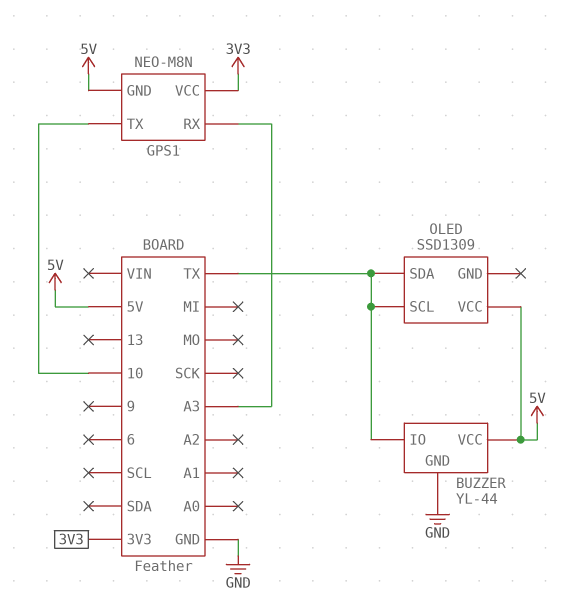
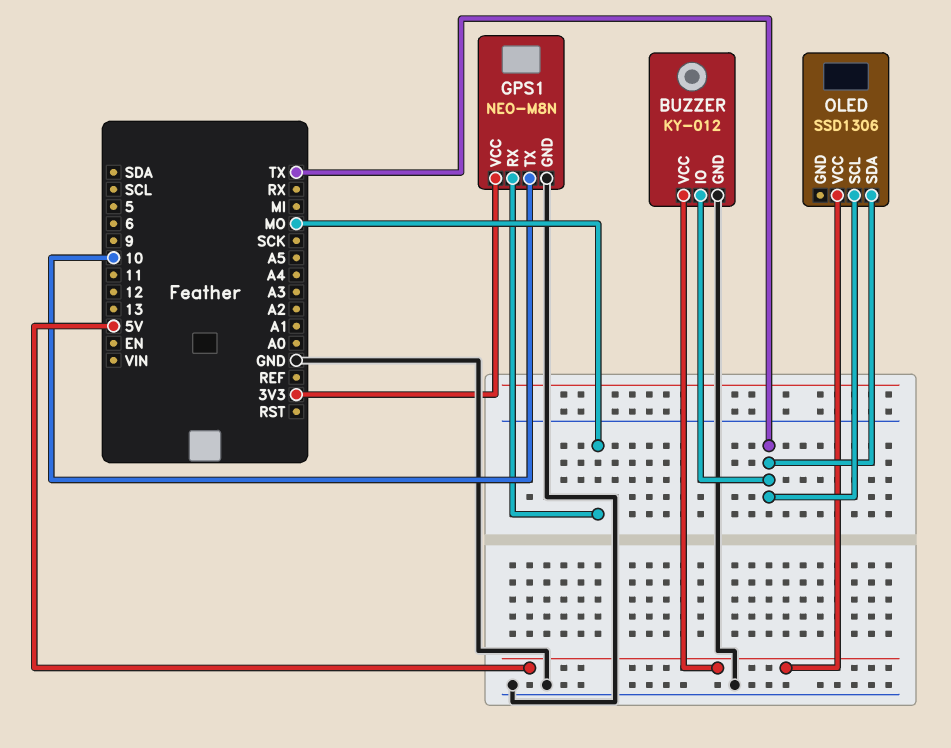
BUZZER: YL-44 -> KY-012
GPS1 pin GND: 5V -> GND
GPS1 pin RX: A3 -> MO
OLED: SSD1309 -> SSD1306

